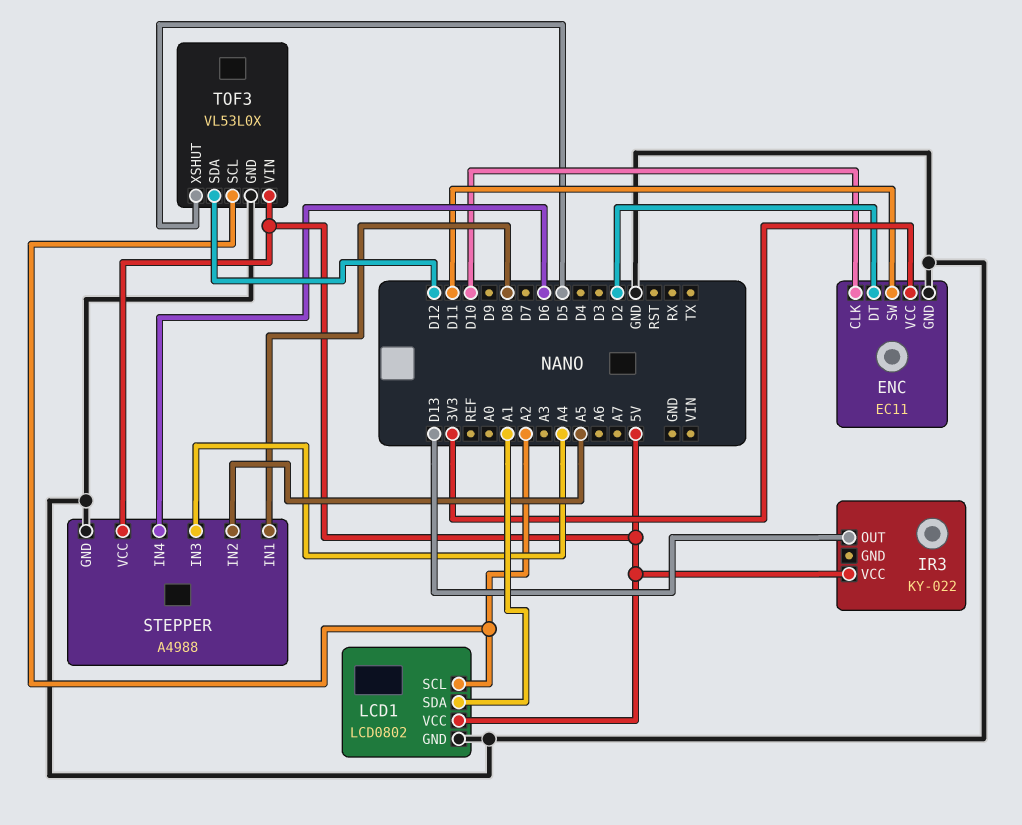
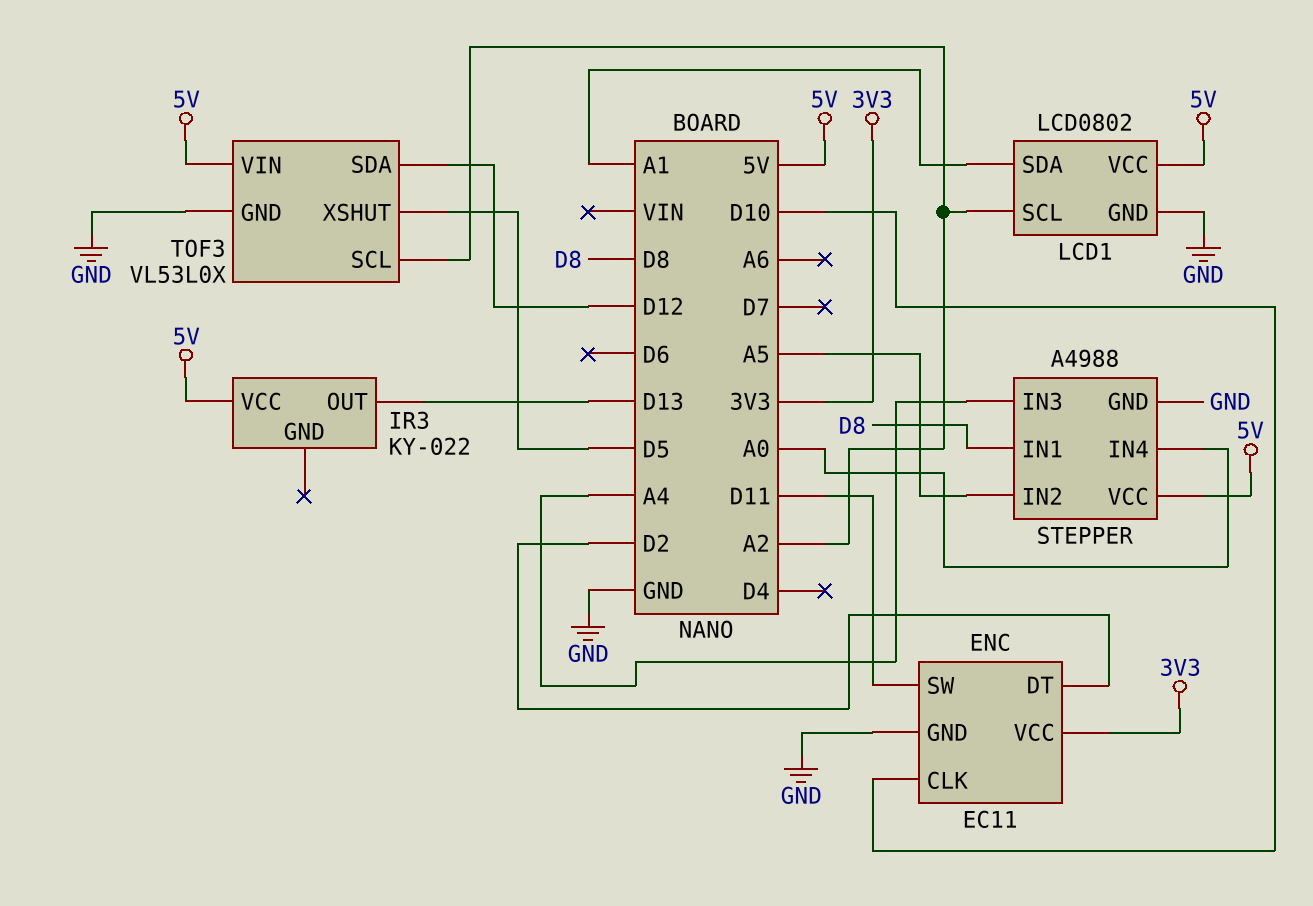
STEPPER pin IN4: D6 -> A0

